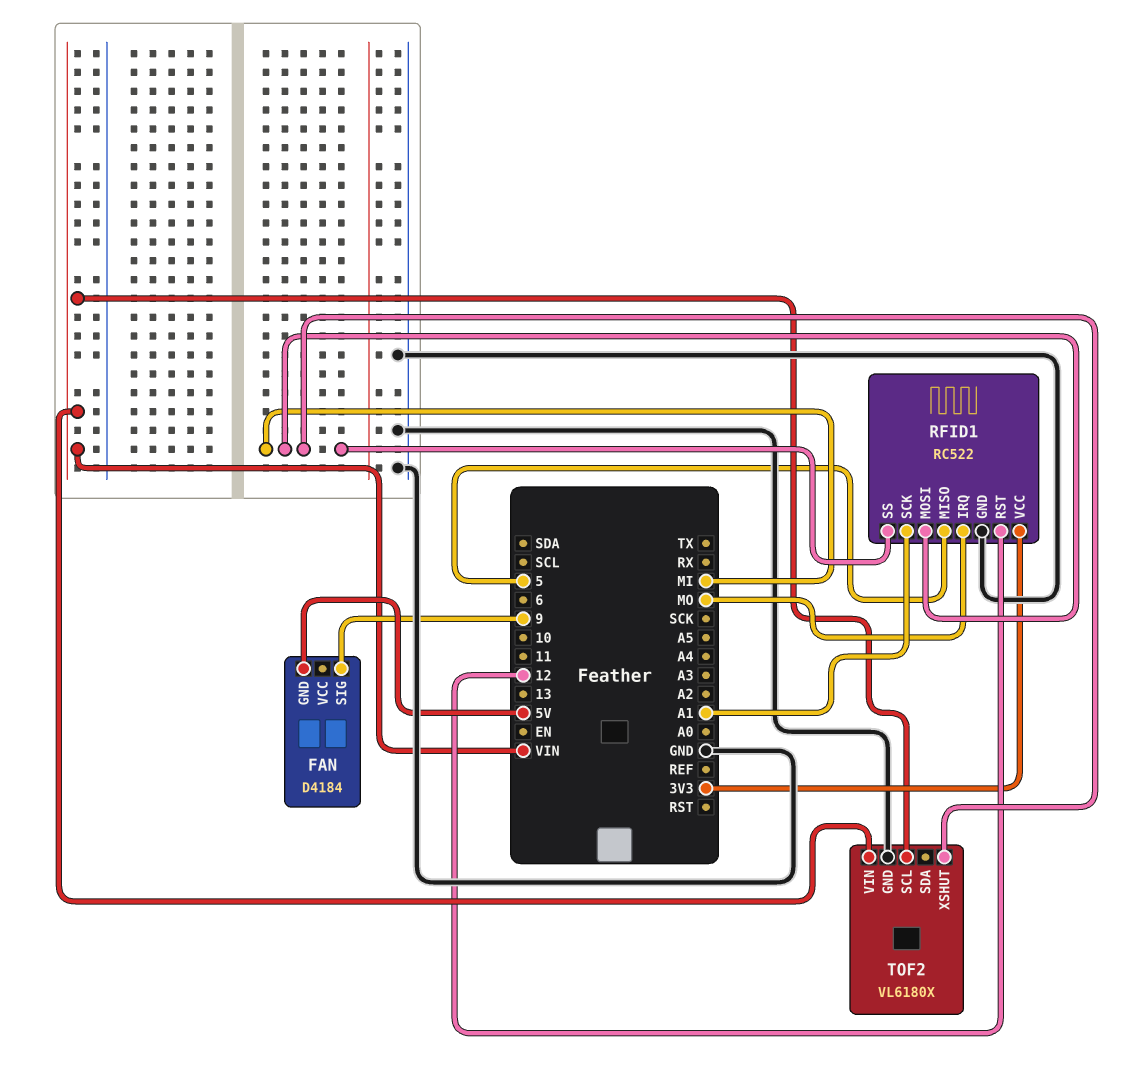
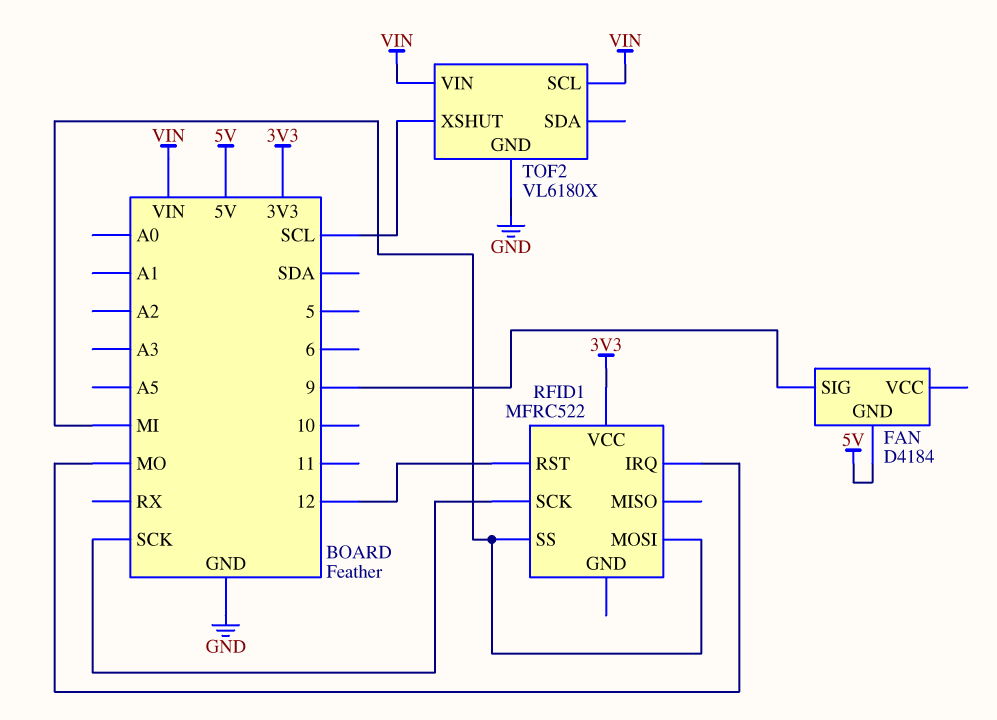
RFID1: RC522 -> MFRC522
RFID1 pin GND: GND -> none
RFID1 pin MISO: 5 -> none
RFID1 pin SCK: A1 -> SCK
TOF2 pin XSHUT: MI -> SCL

